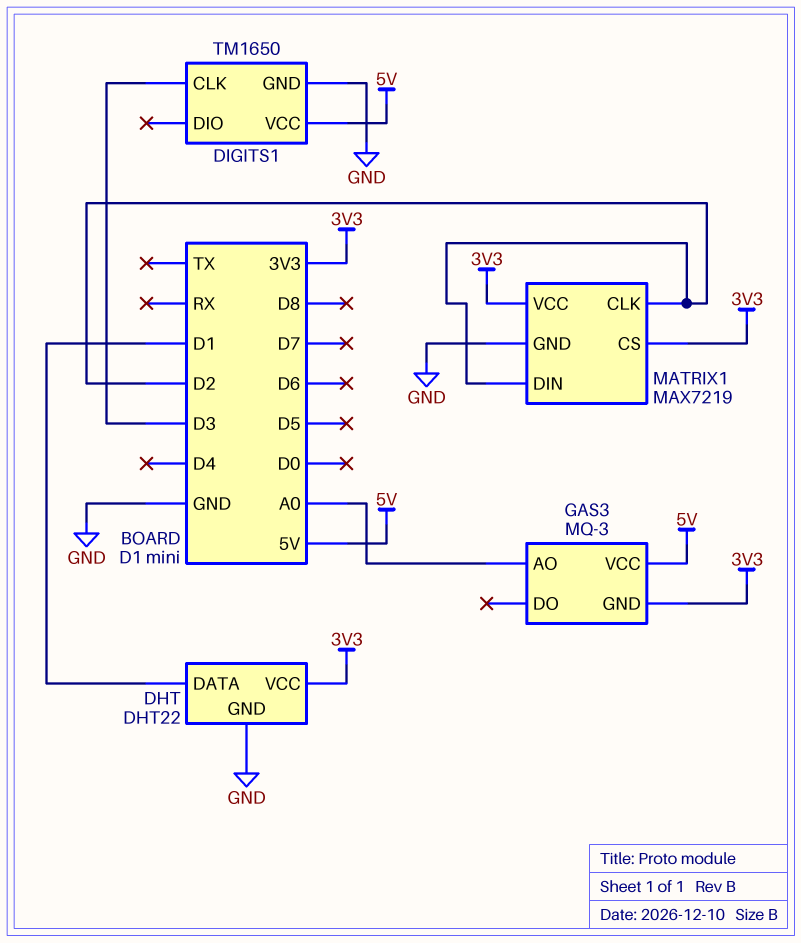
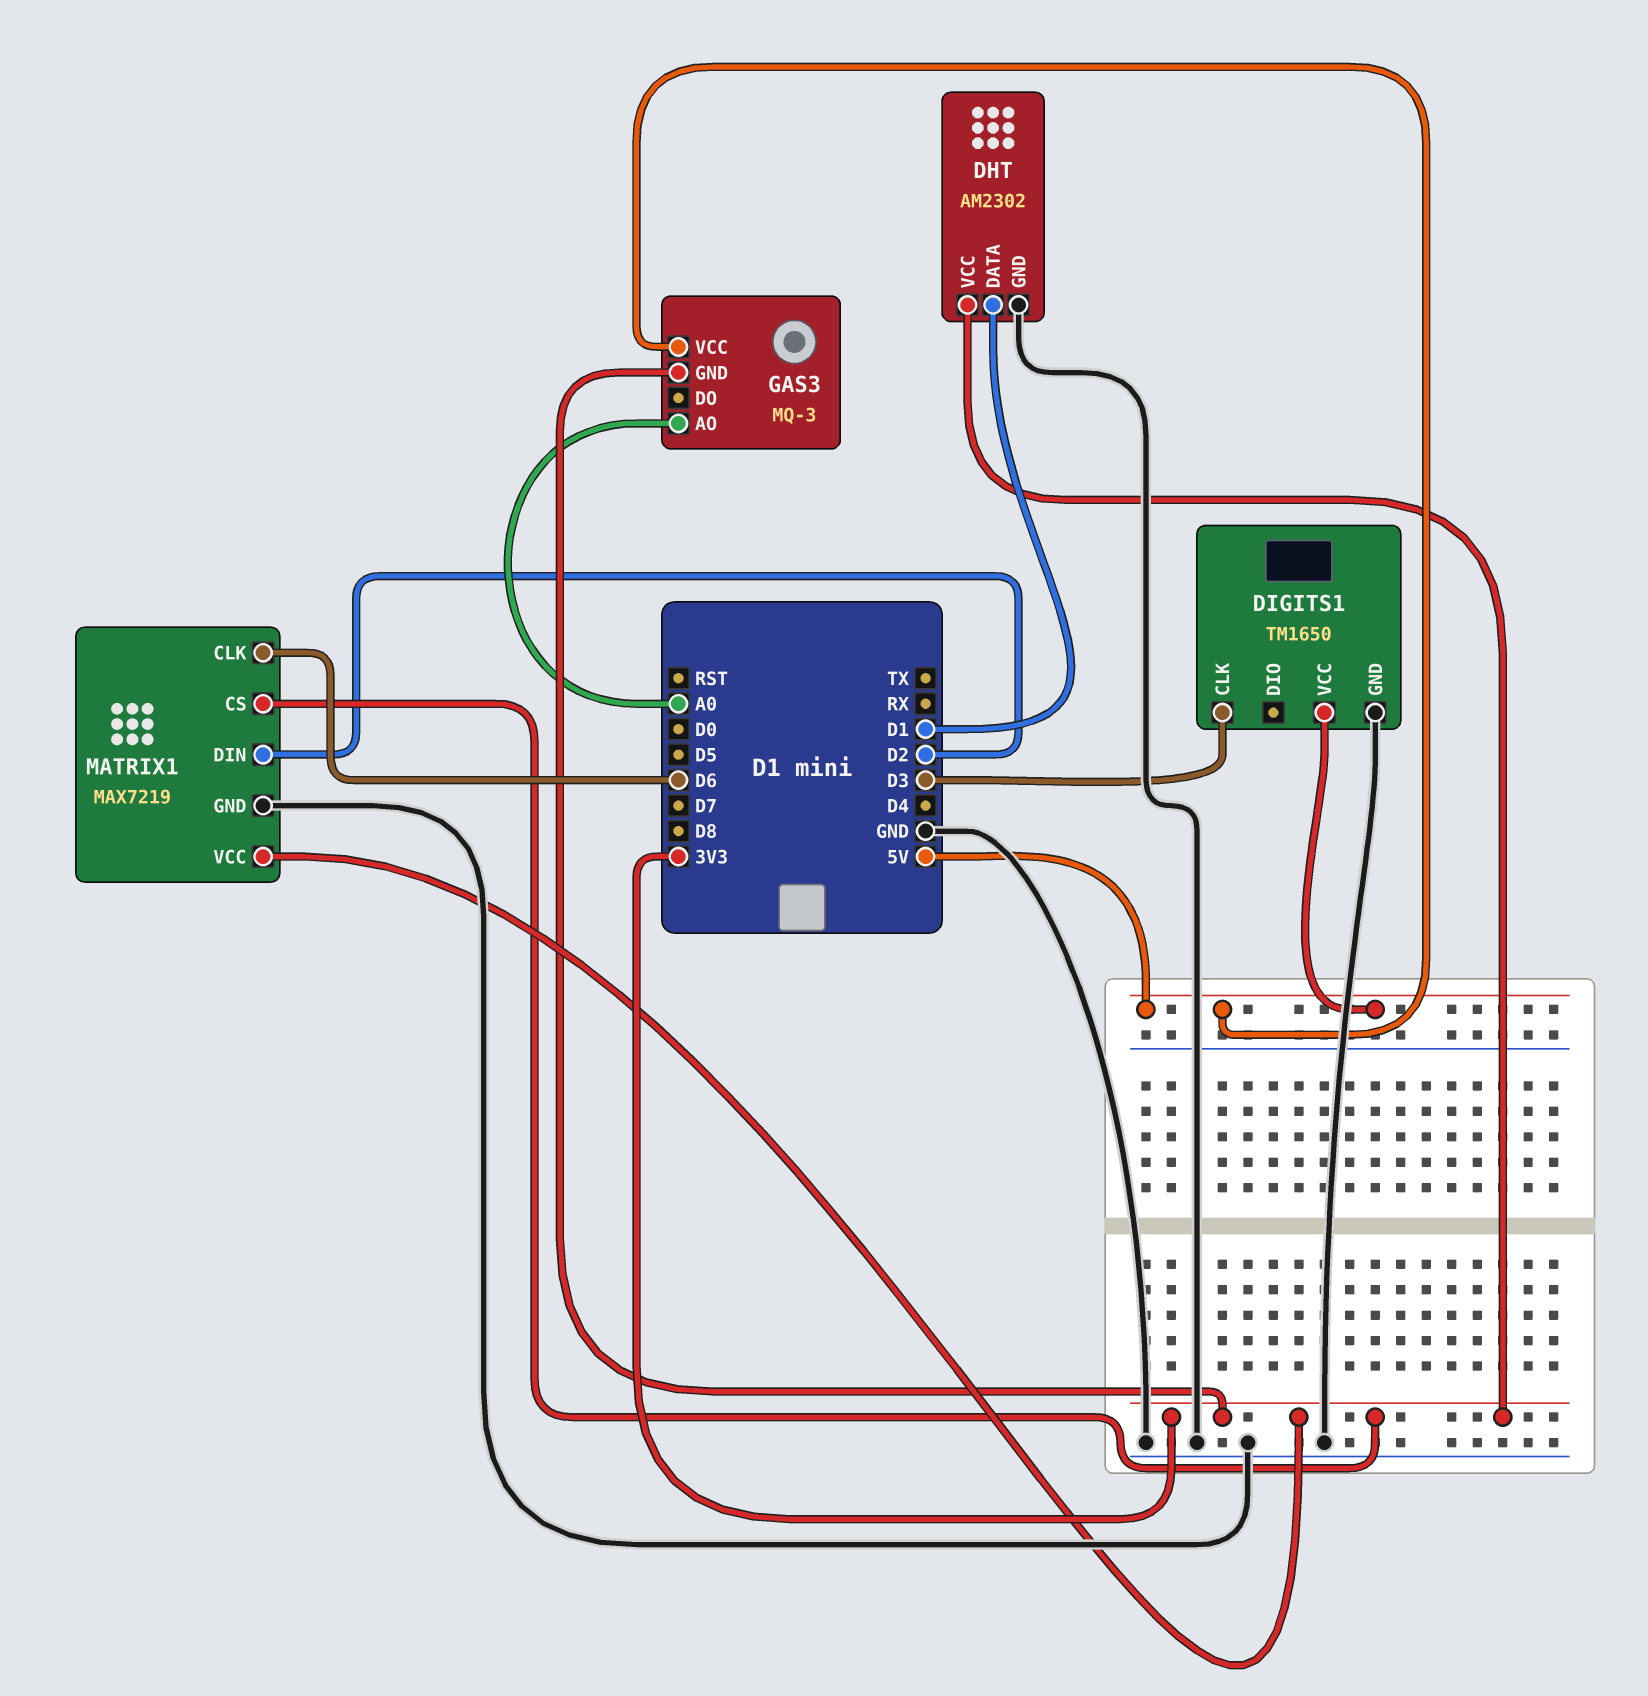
DHT: DHT22 -> AM2302
MATRIX1 pin CLK: D2 -> D6

